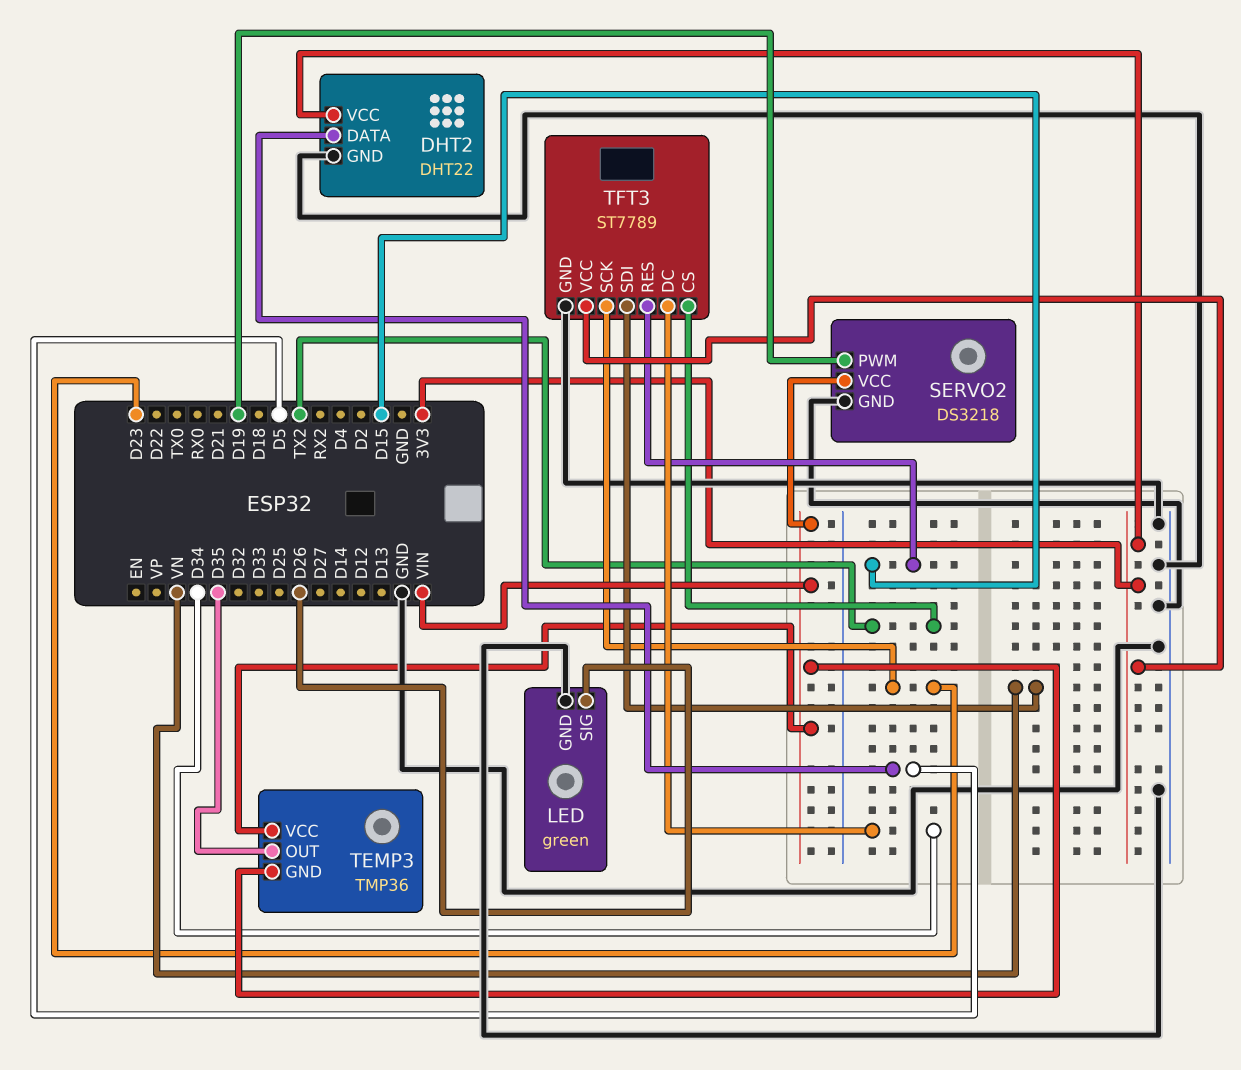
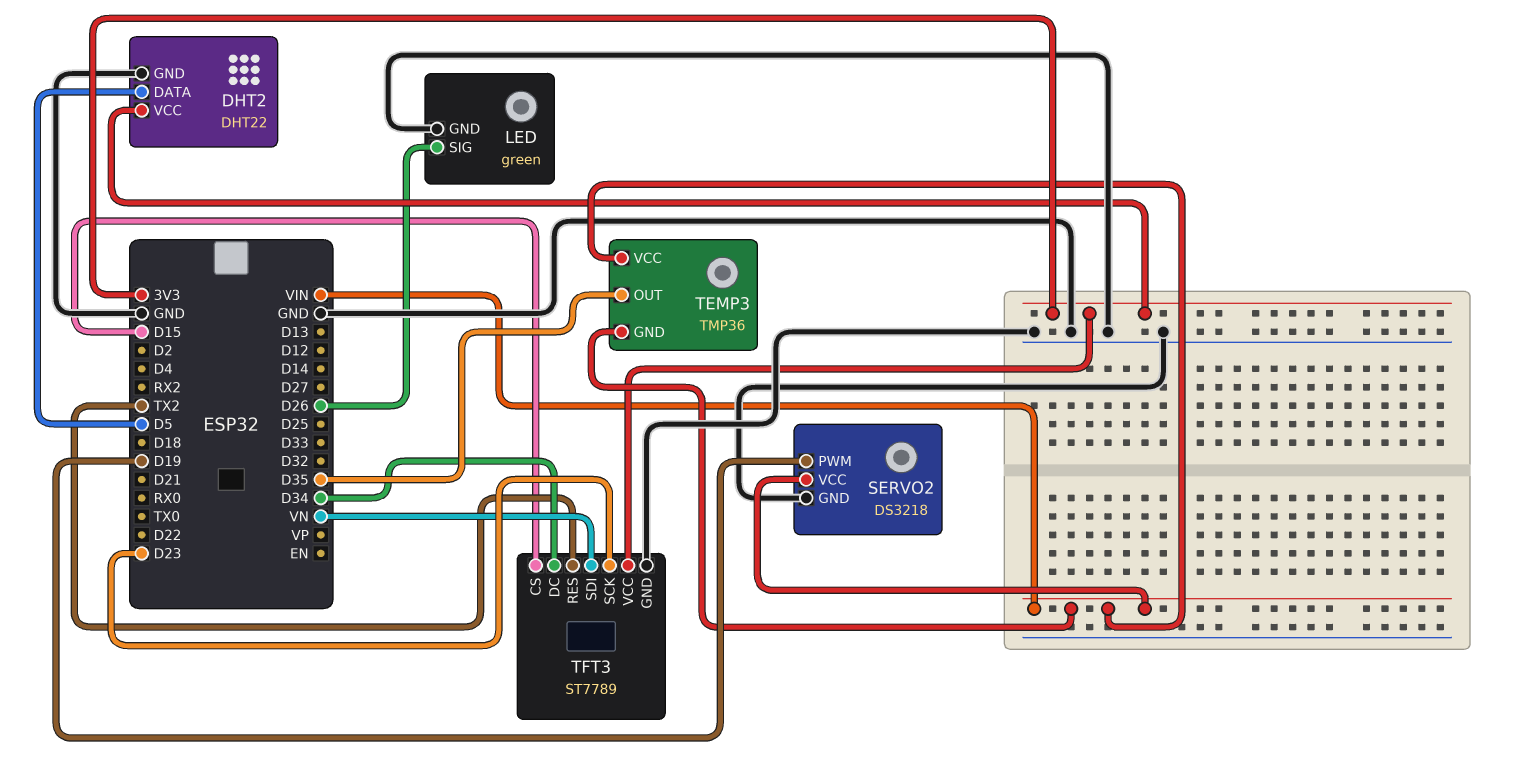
TFT3 pin CS: TX2 -> D15
TFT3 pin RES: D15 -> TX2

